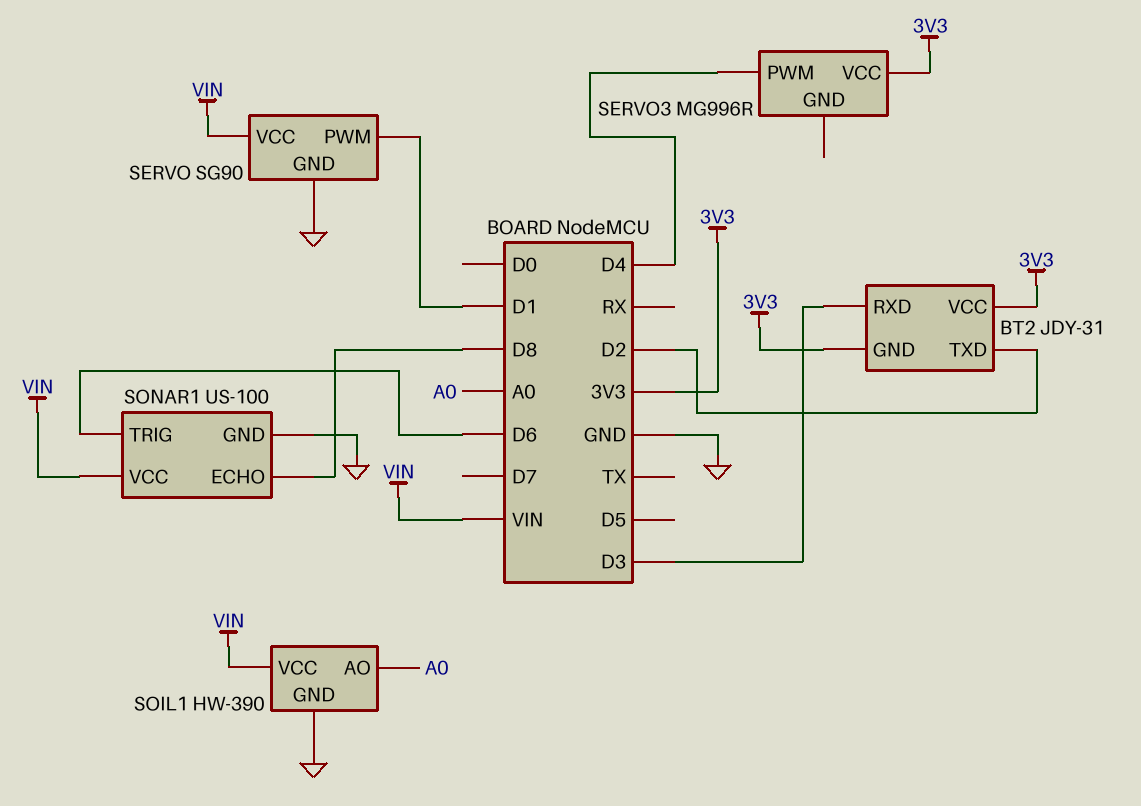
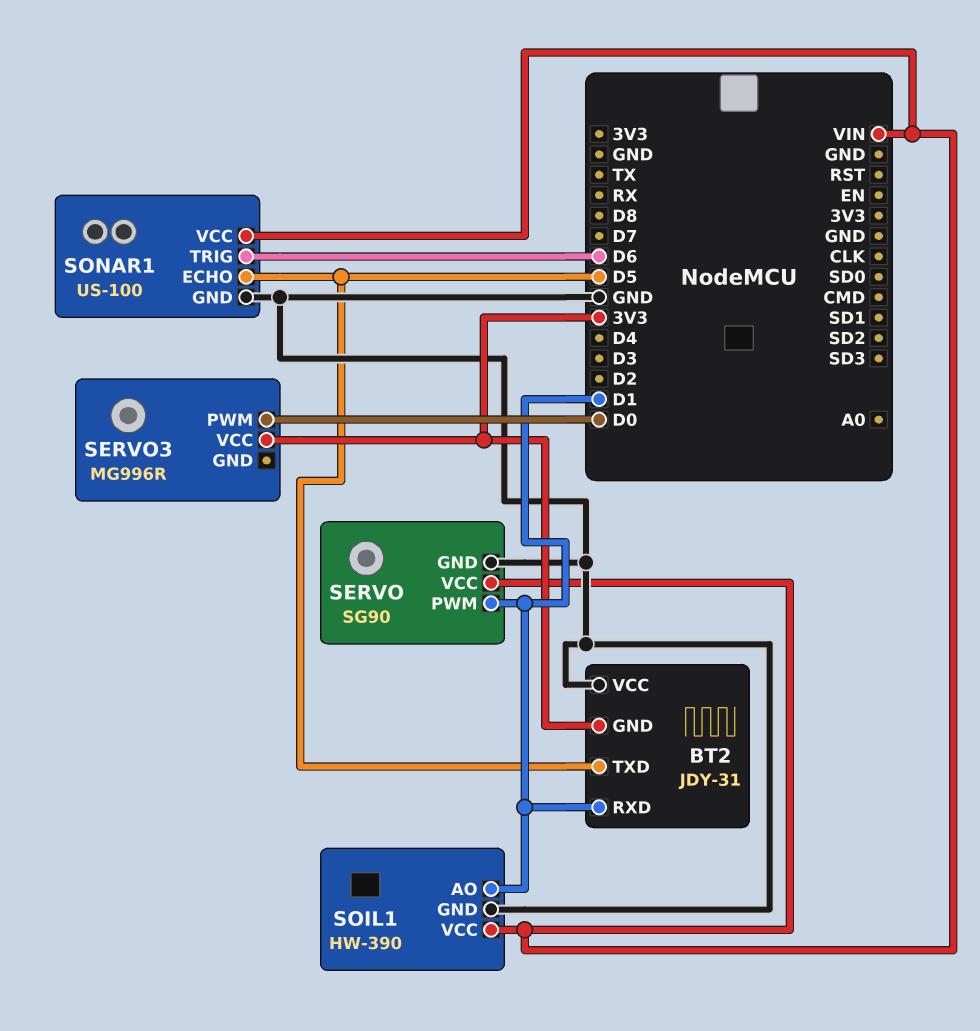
BT2 pin RXD: D3 -> D1
BT2 pin TXD: D2 -> D5
BT2 pin VCC: 3V3 -> GND
SERVO3 pin PWM: D4 -> D0
SOIL1 pin AO: A0 -> D1
SONAR1 pin ECHO: D8 -> D5

